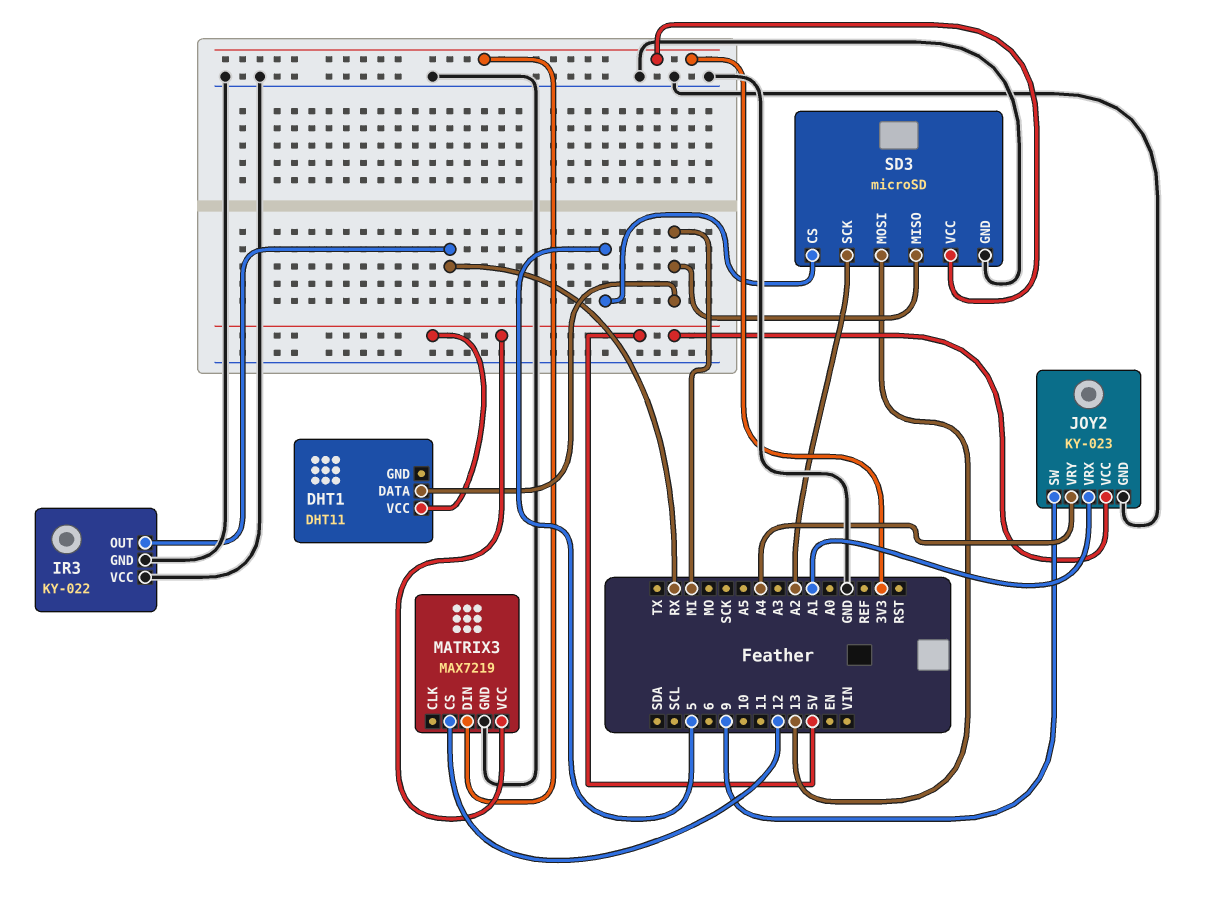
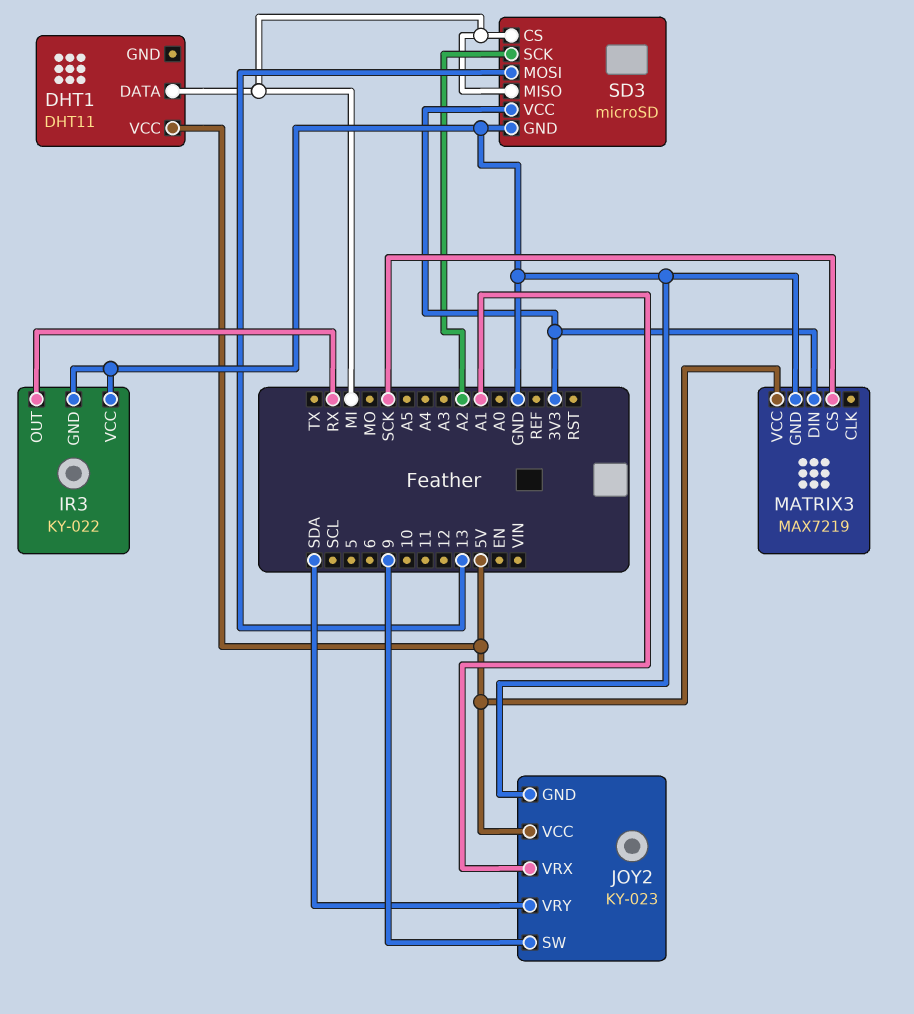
JOY2 pin VRY: A4 -> SDA
MATRIX3 pin CS: 12 -> SCK
SD3 pin CS: 5 -> MI

